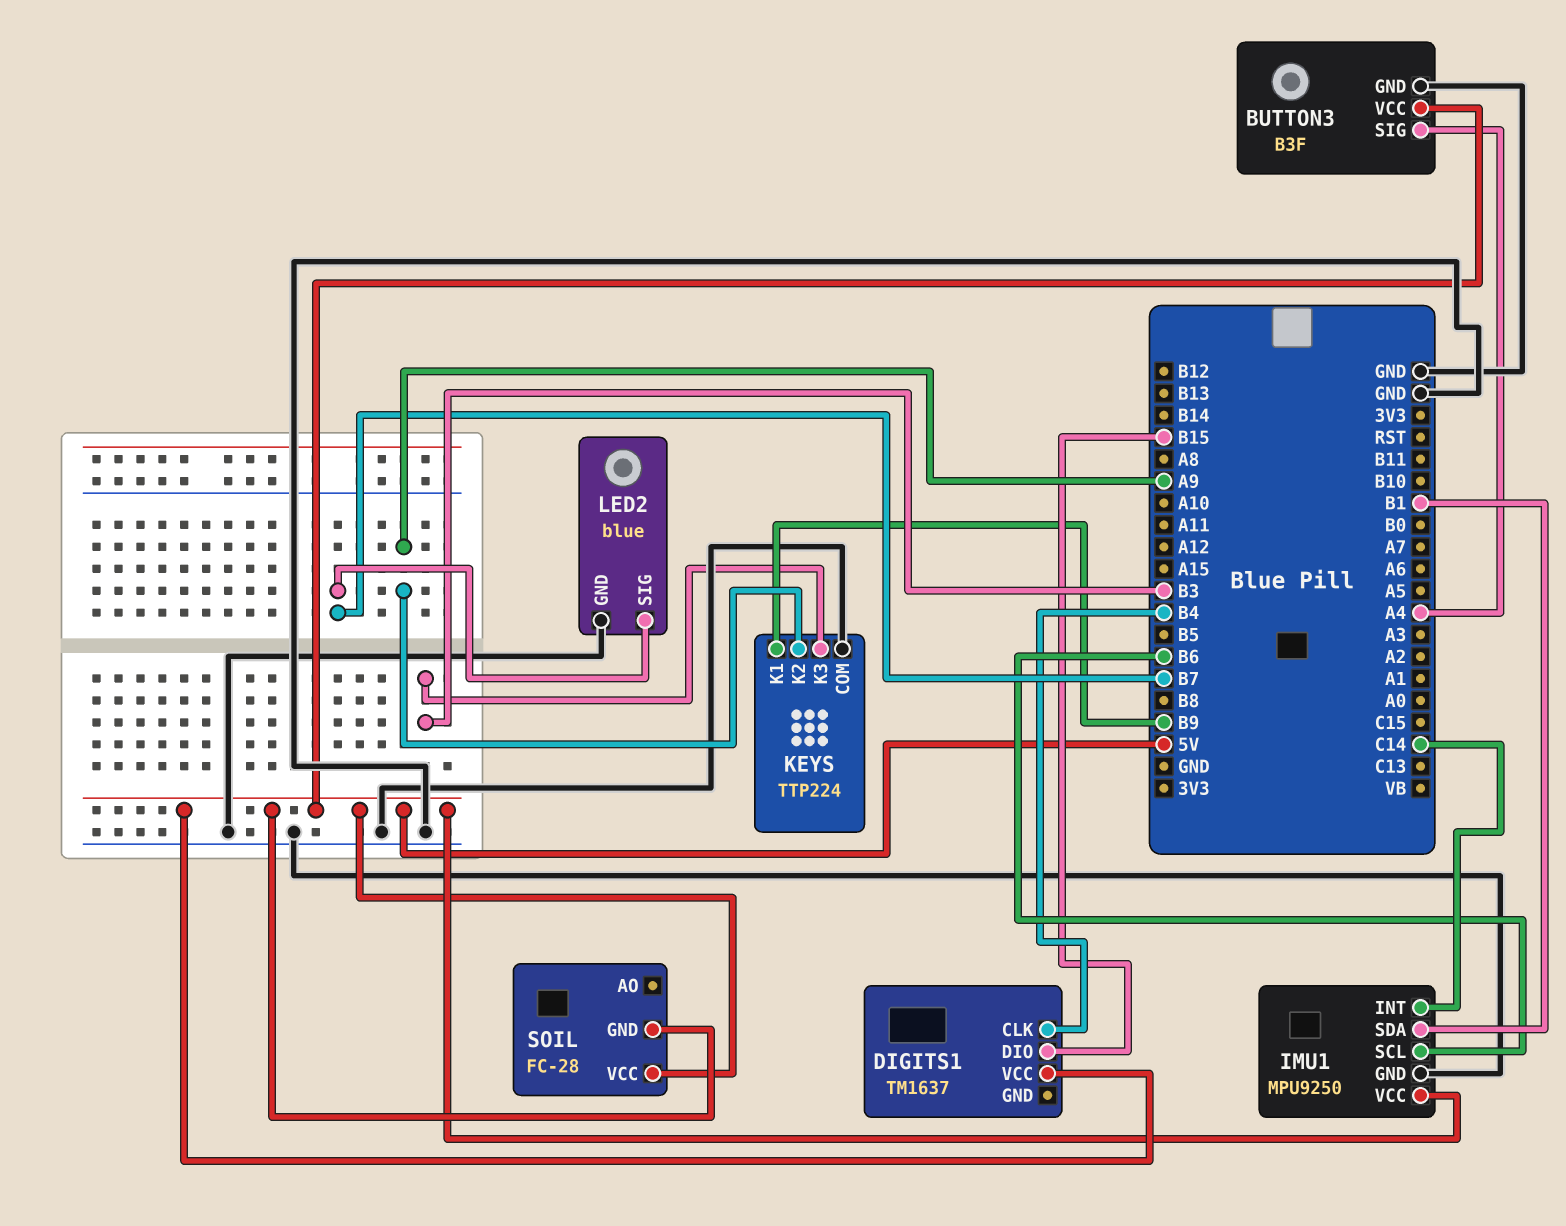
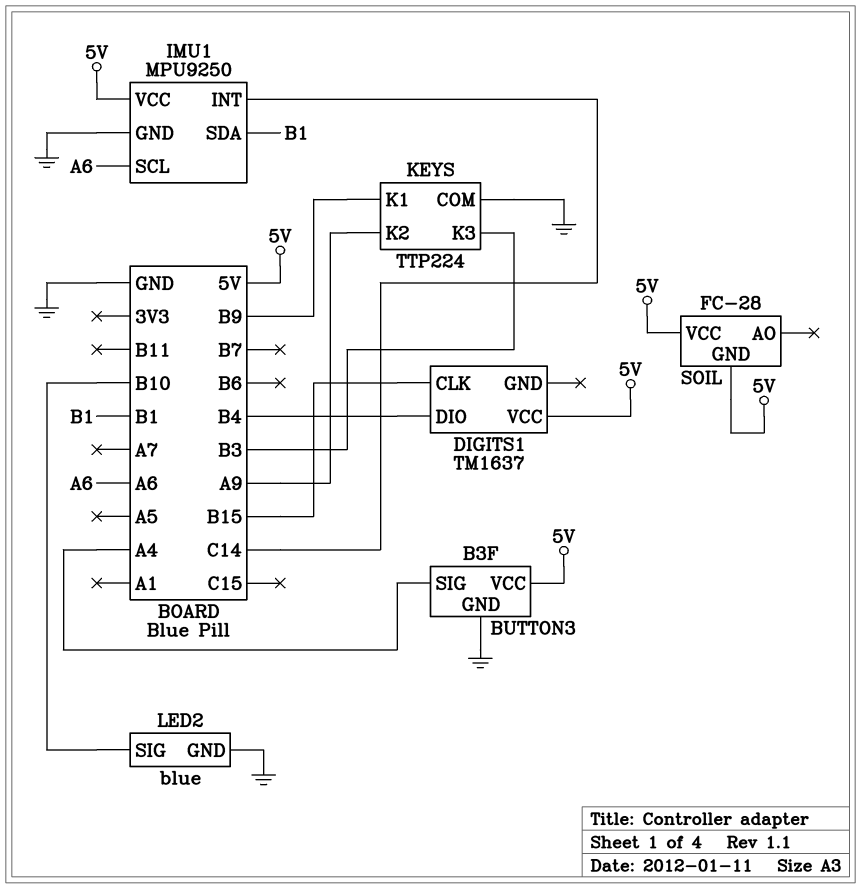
DIGITS1 pin CLK: B4 -> B15
DIGITS1 pin DIO: B15 -> B4
IMU1 pin SCL: B6 -> A6
LED2 pin SIG: B7 -> B10

